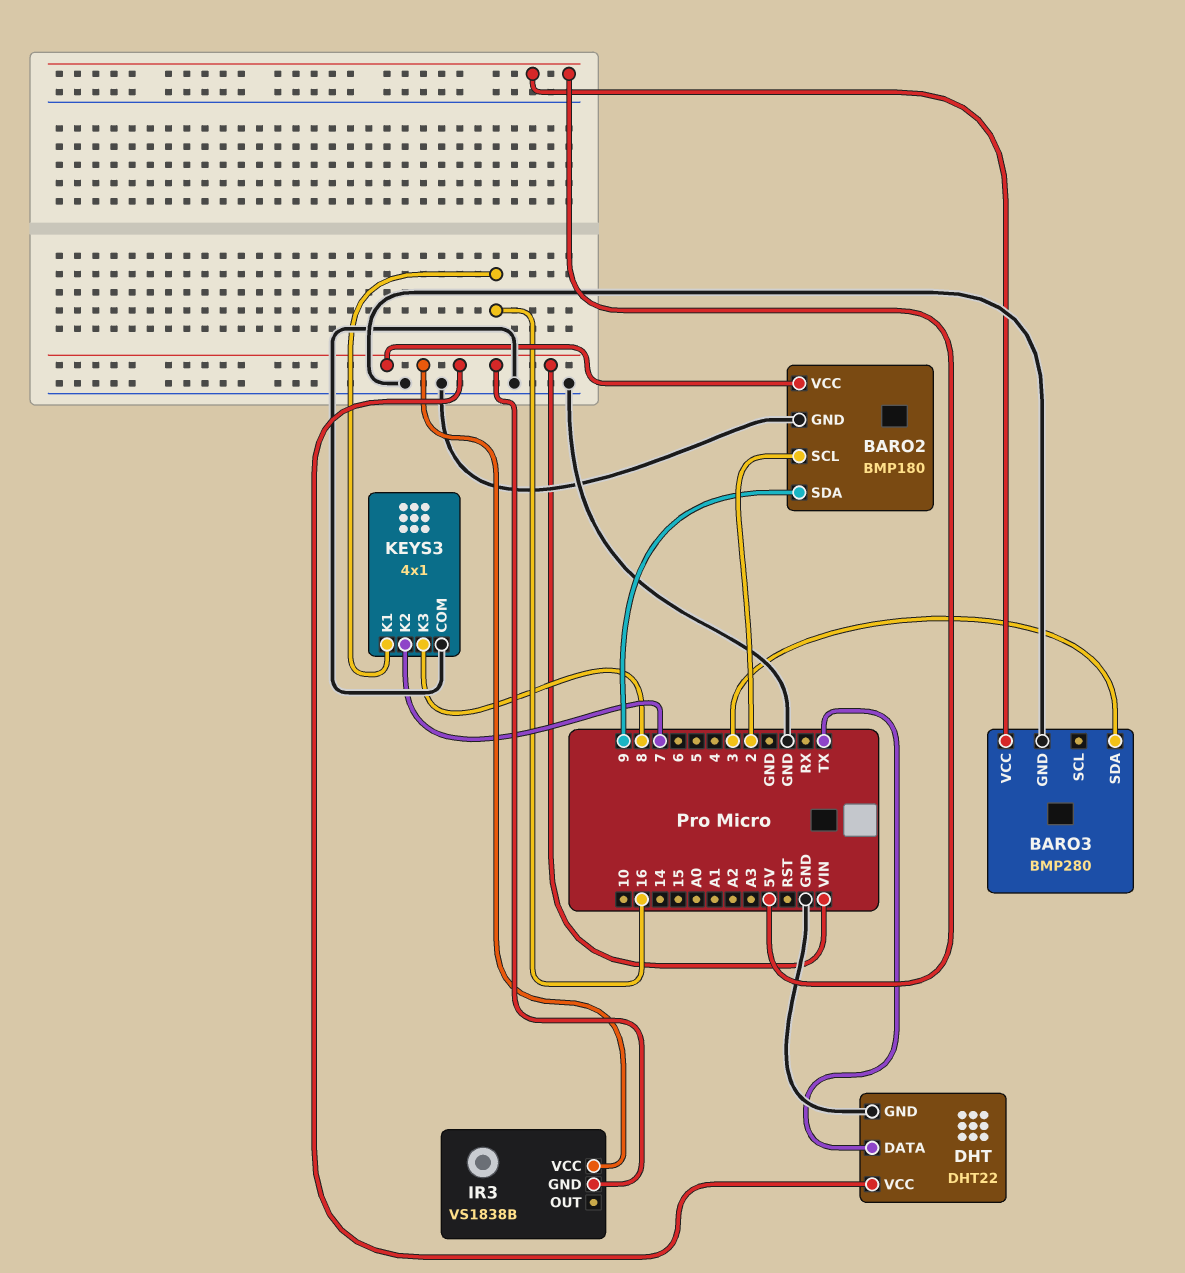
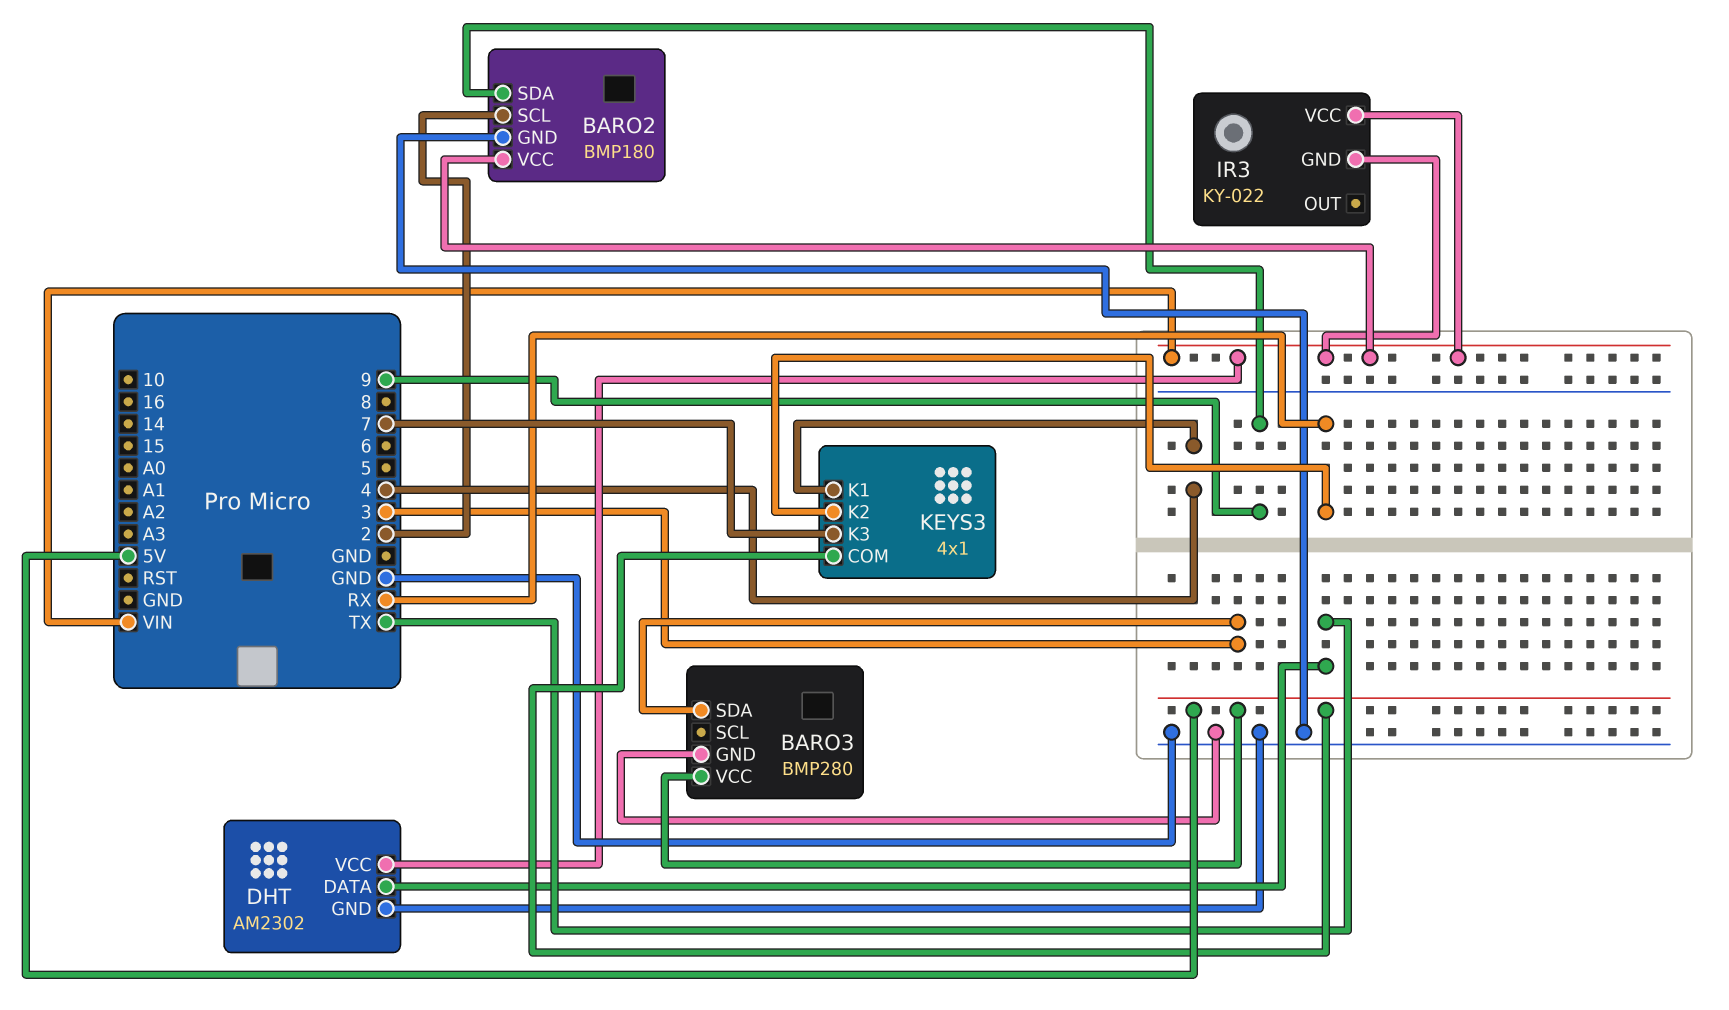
DHT: DHT22 -> AM2302
IR3: VS1838B -> KY-022
KEYS3 pin COM: GND -> 5V
KEYS3 pin K1: 16 -> 4
KEYS3 pin K2: 7 -> RX
KEYS3 pin K3: 8 -> 7

